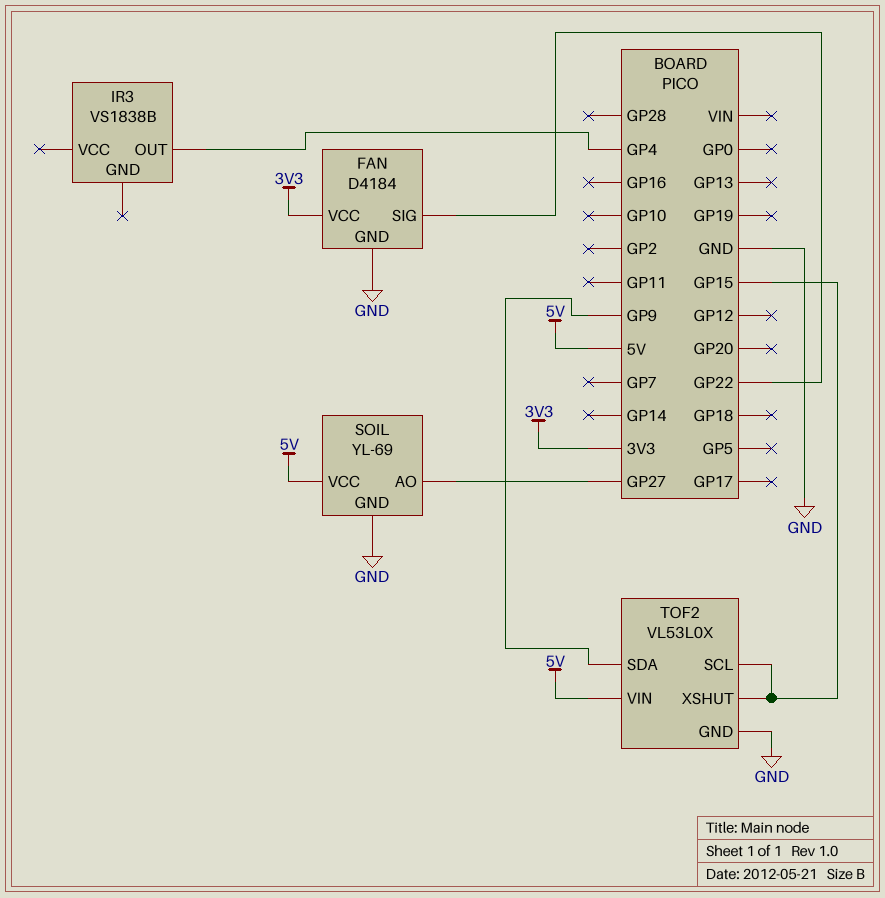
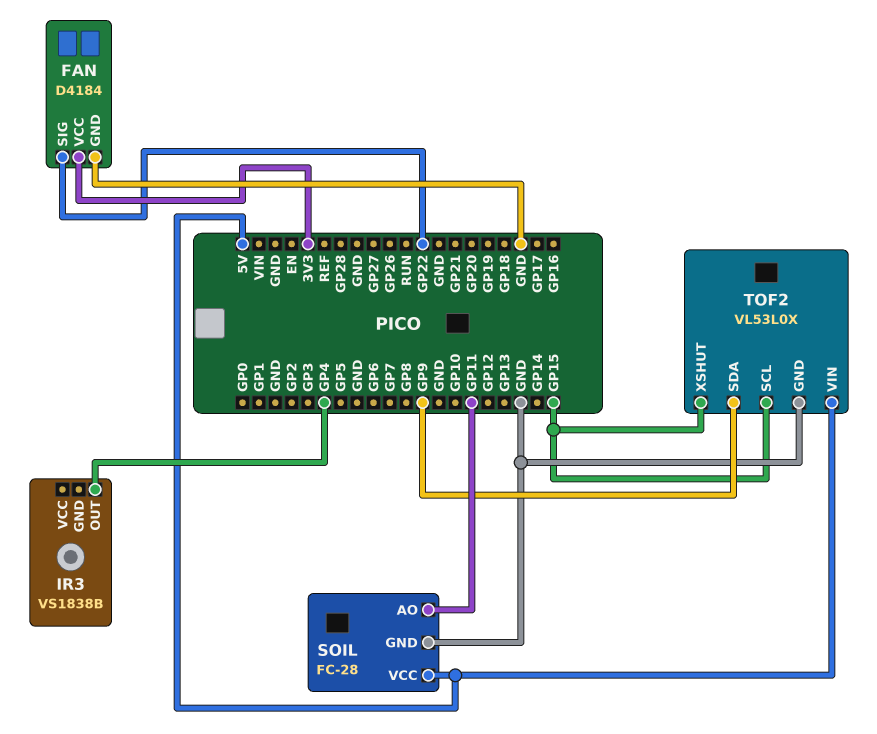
SOIL: YL-69 -> FC-28
SOIL pin AO: GP27 -> GP11

